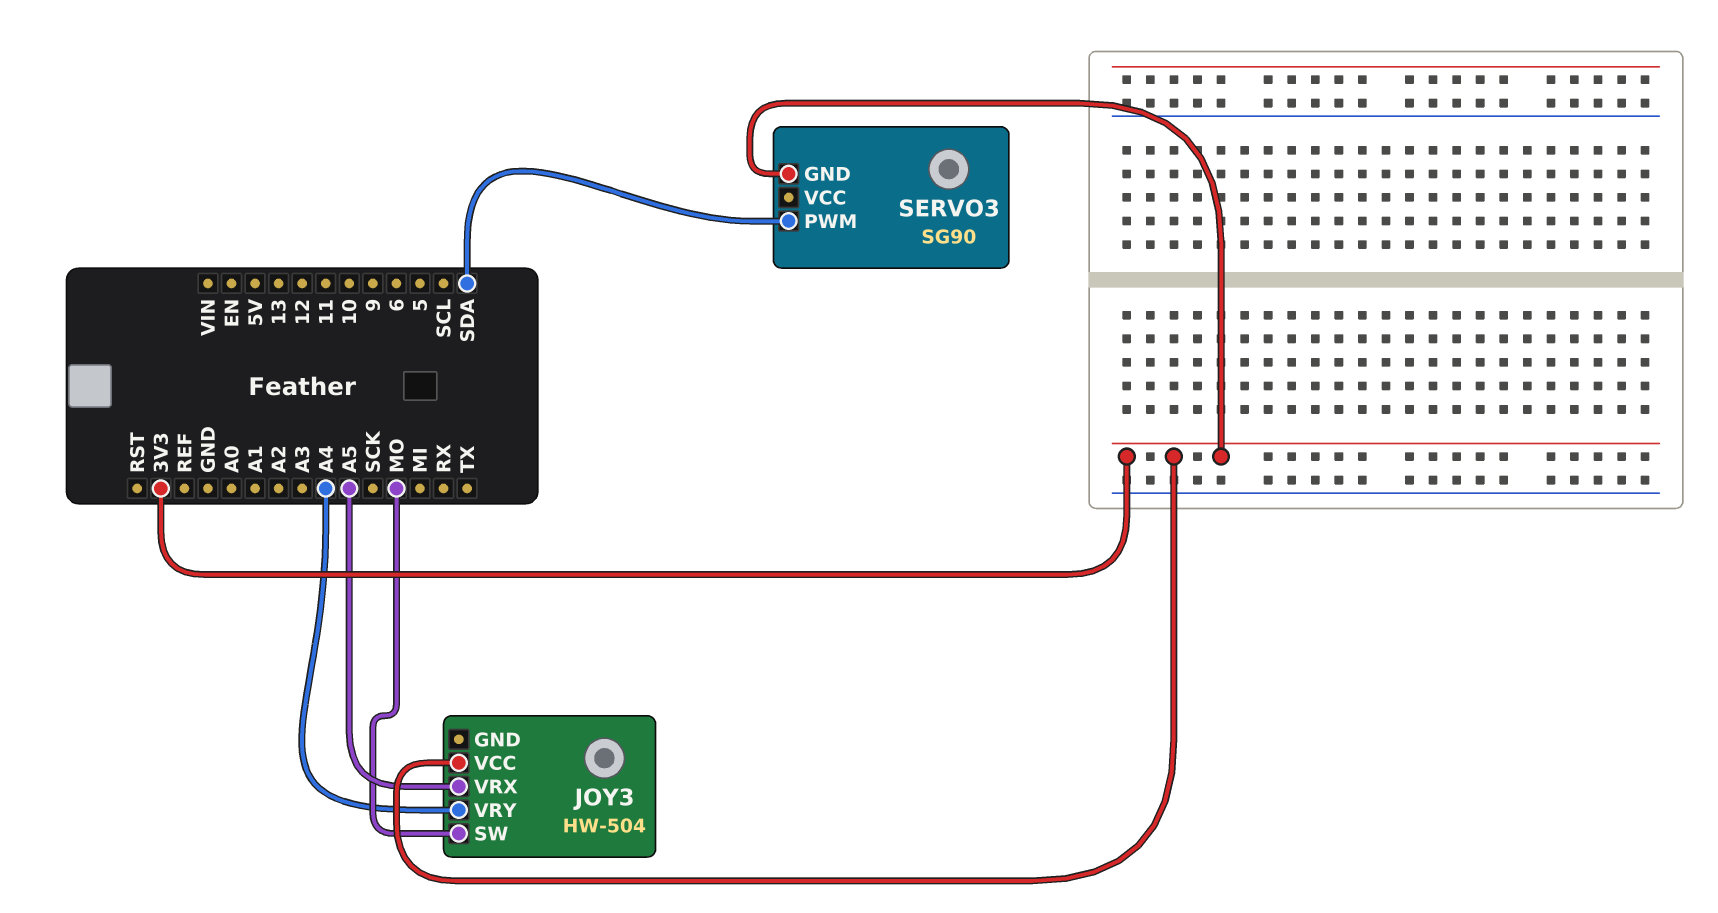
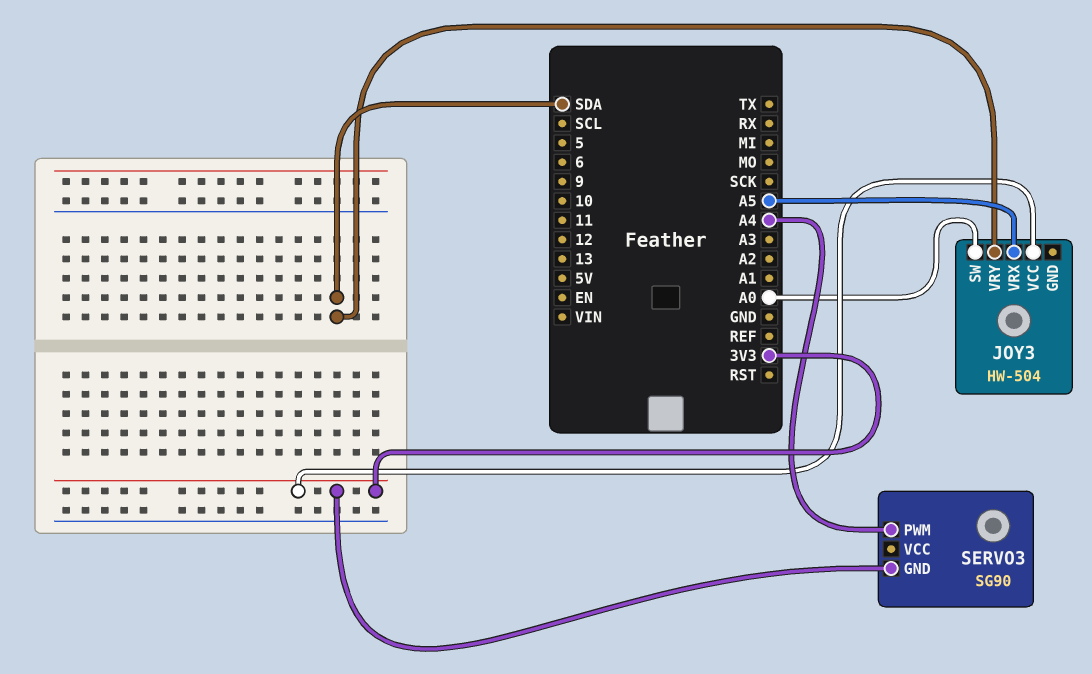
JOY3 pin SW: MO -> A0
JOY3 pin VRY: A4 -> SDA
SERVO3 pin PWM: SDA -> A4

